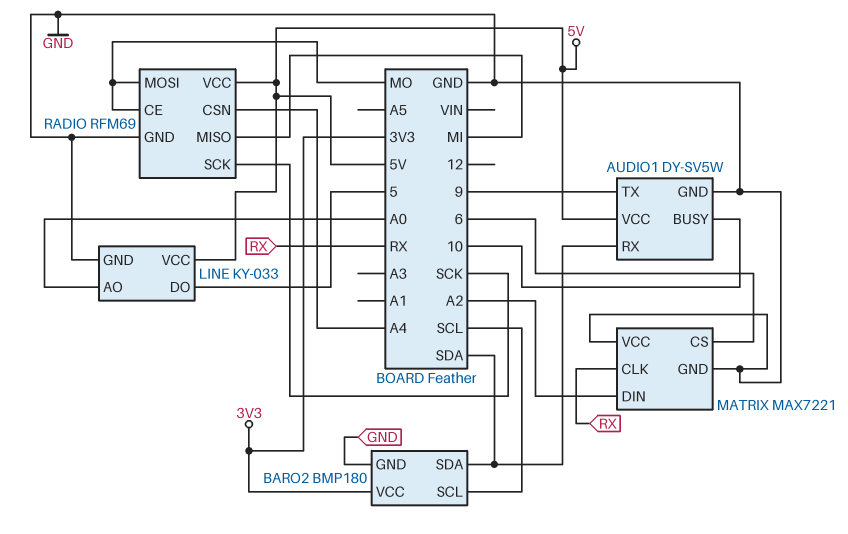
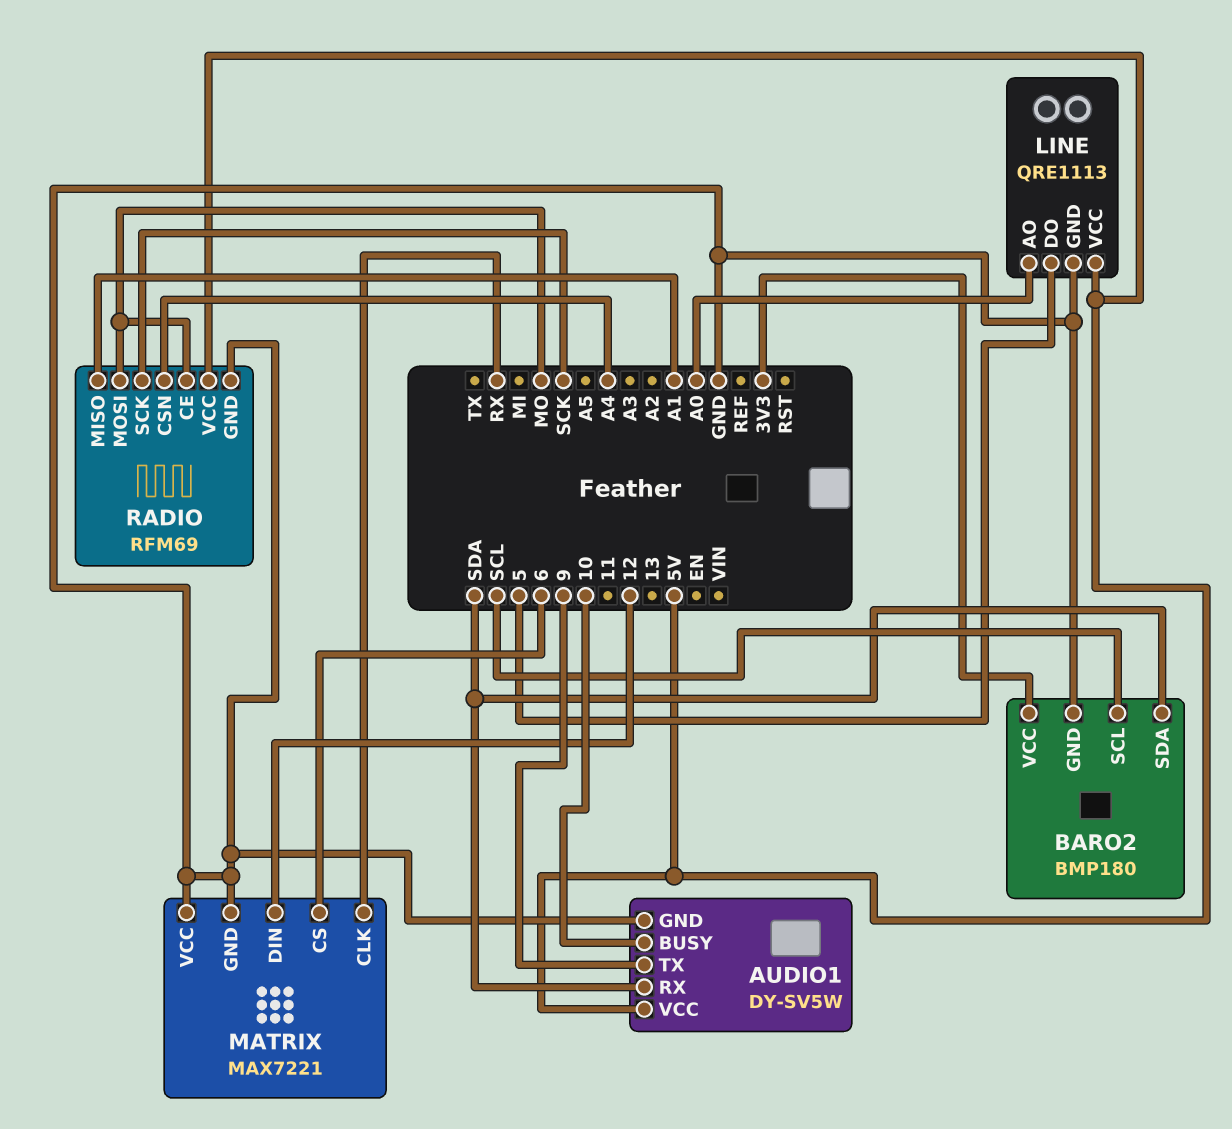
LINE: KY-033 -> QRE1113
MATRIX pin DIN: A2 -> 12
RADIO pin MISO: MI -> A1

